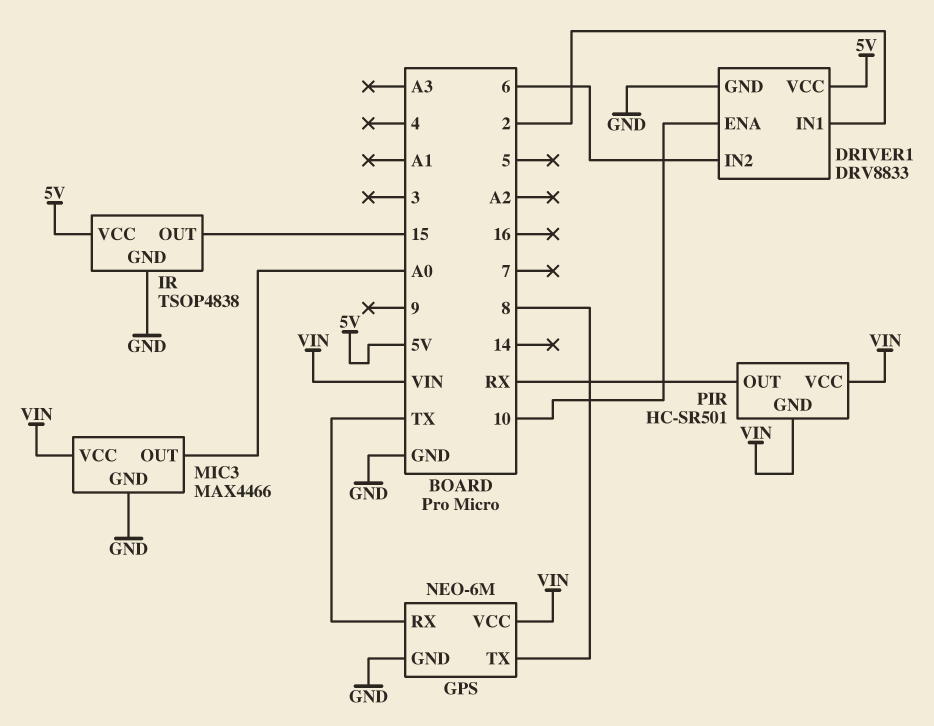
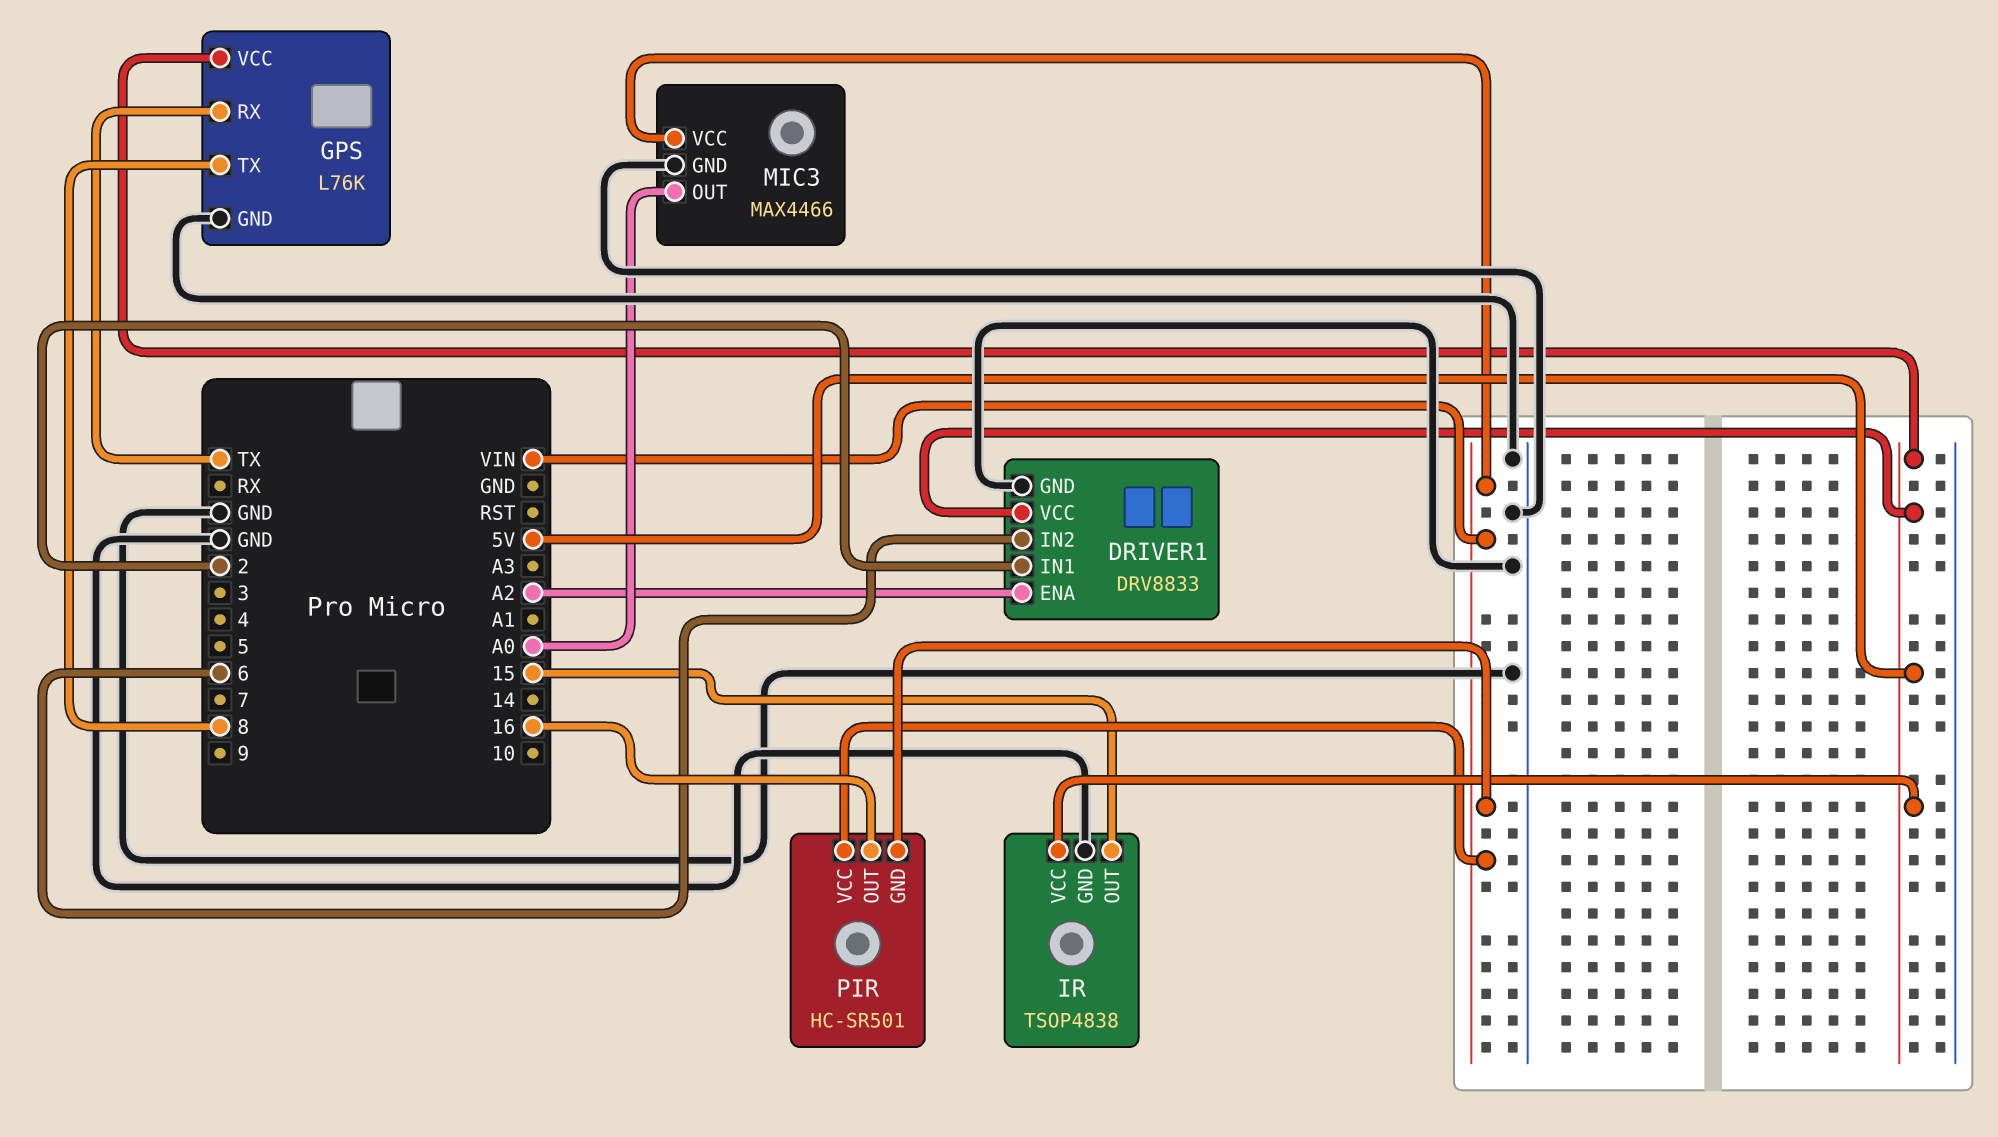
DRIVER1 pin ENA: 10 -> A2
GPS: NEO-6M -> L76K
GPS pin VCC: VIN -> 5V
PIR pin OUT: RX -> 16

